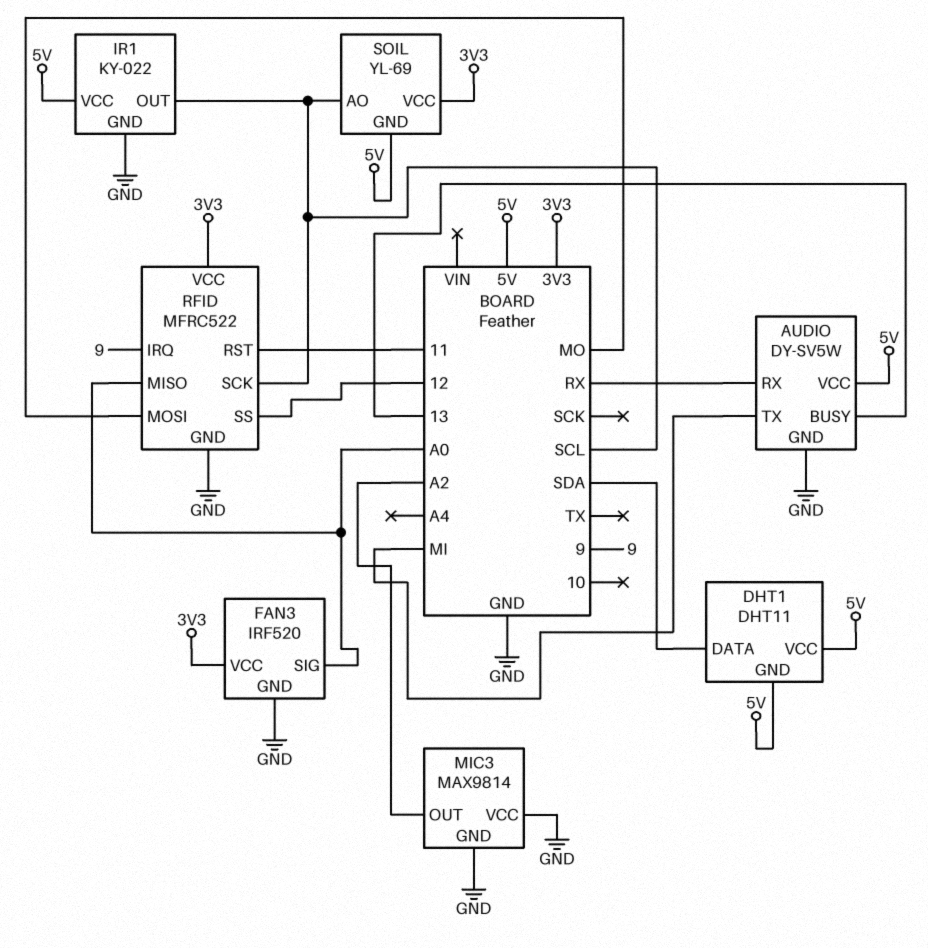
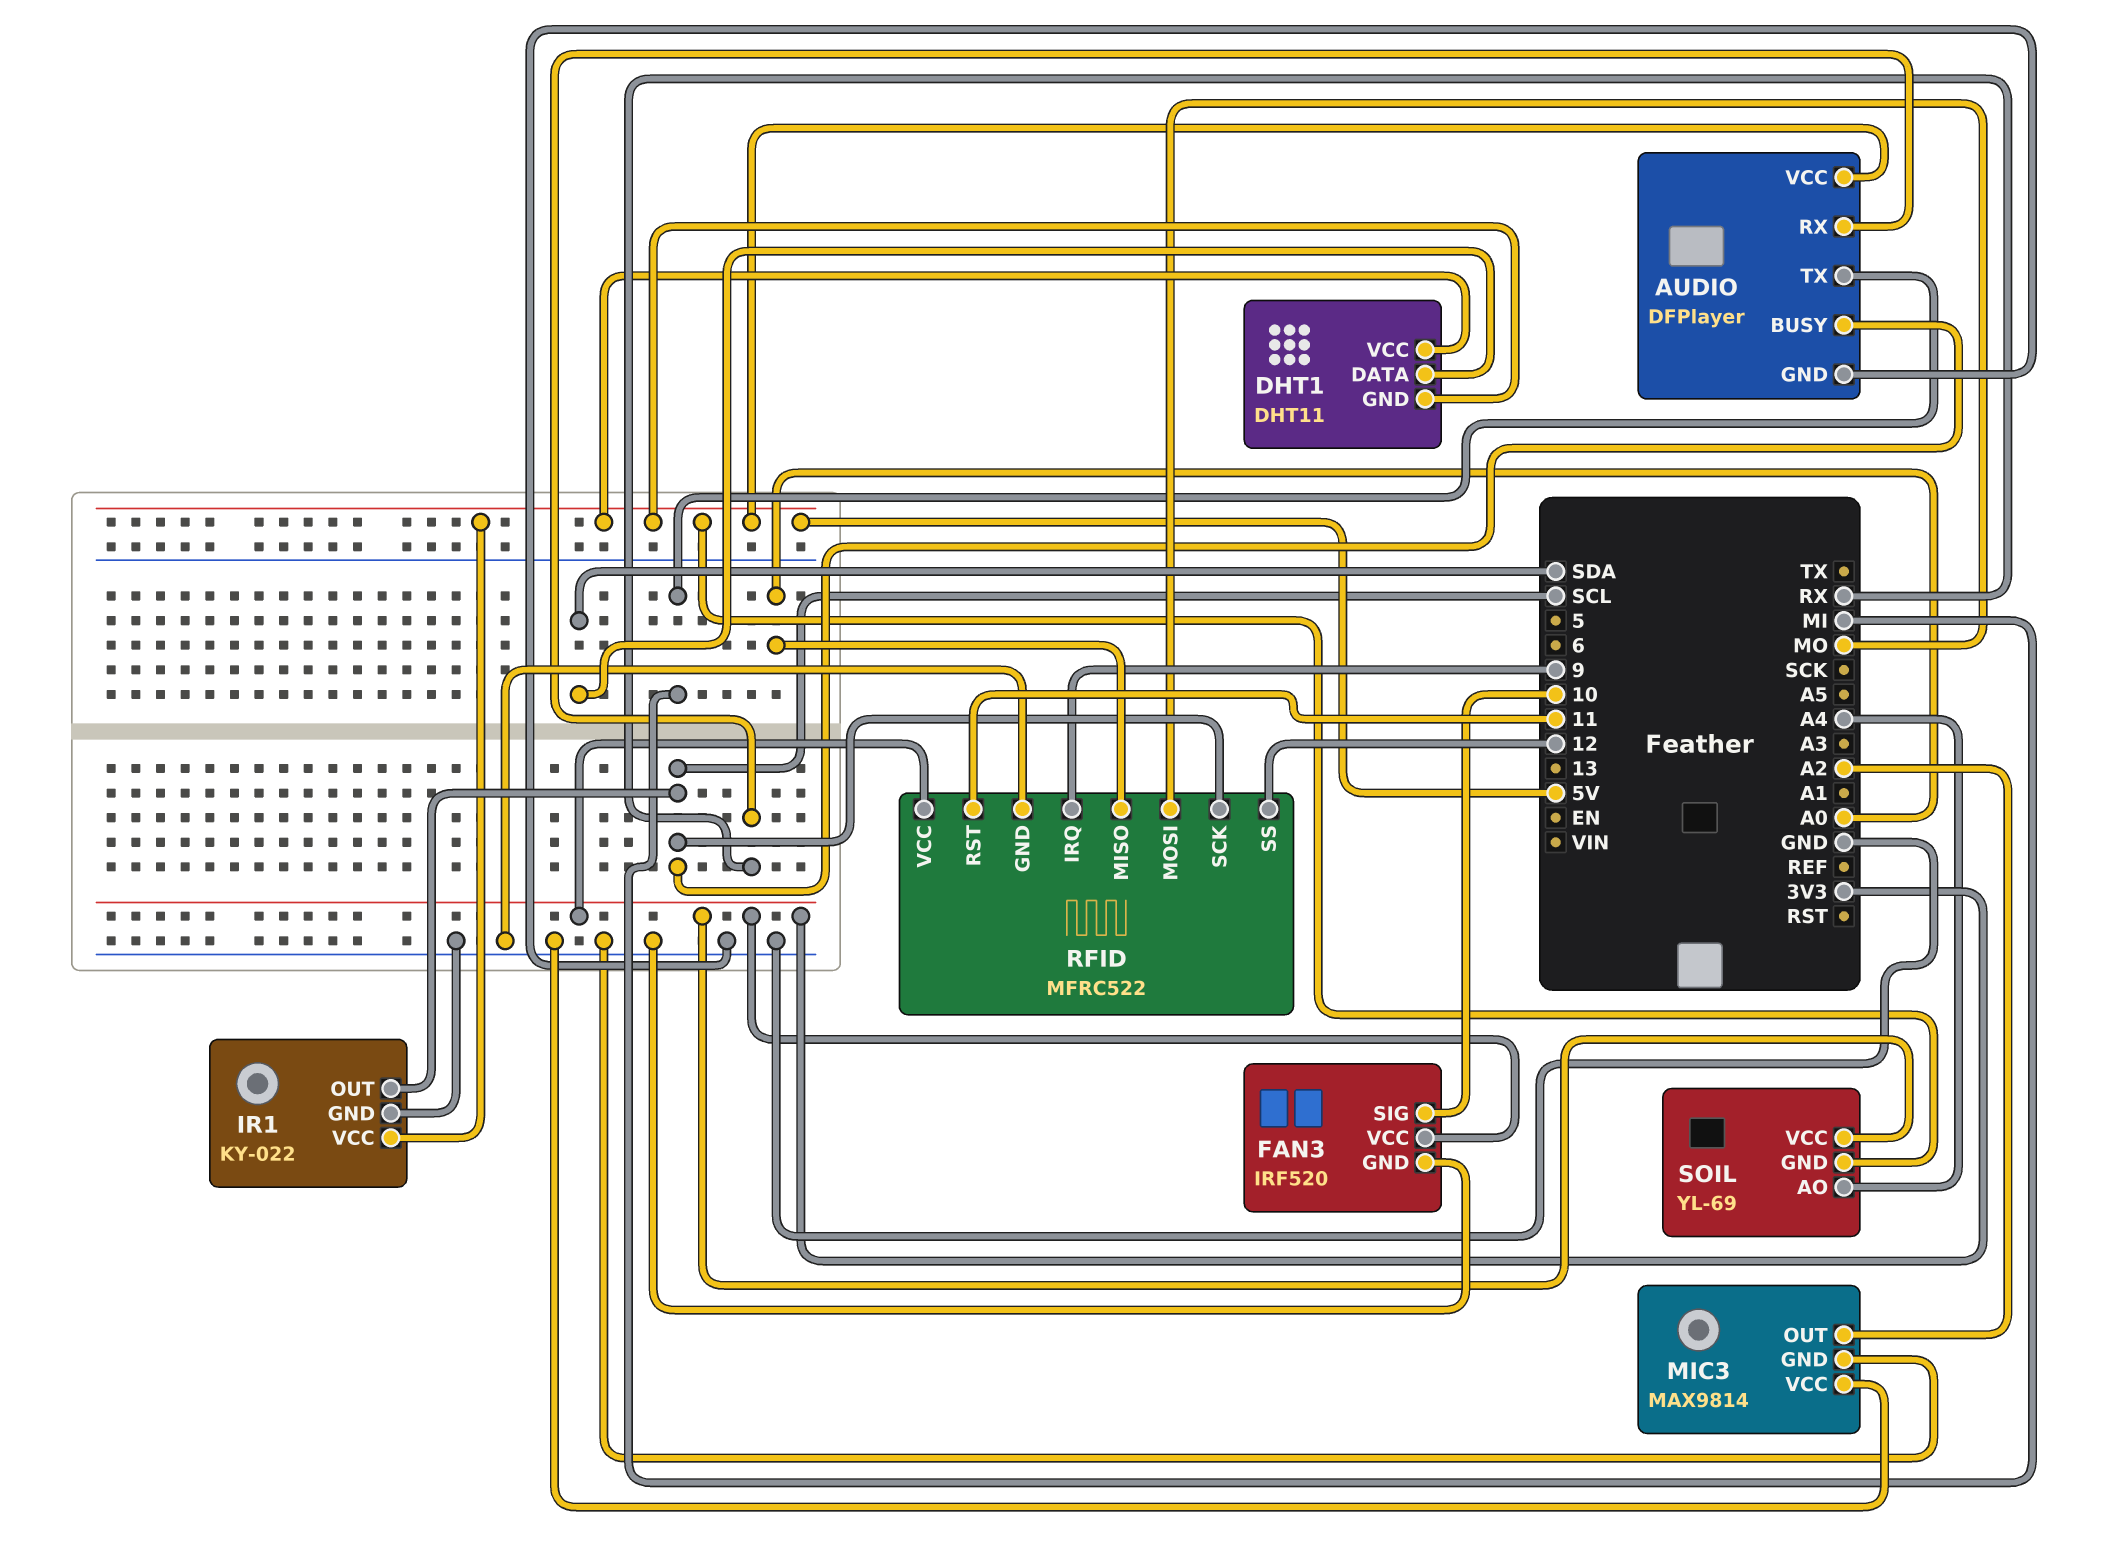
AUDIO: DY-SV5W -> DFPlayer
AUDIO pin BUSY: 13 -> SCL
FAN3 pin SIG: A0 -> 10
SOIL pin AO: SCL -> A4

